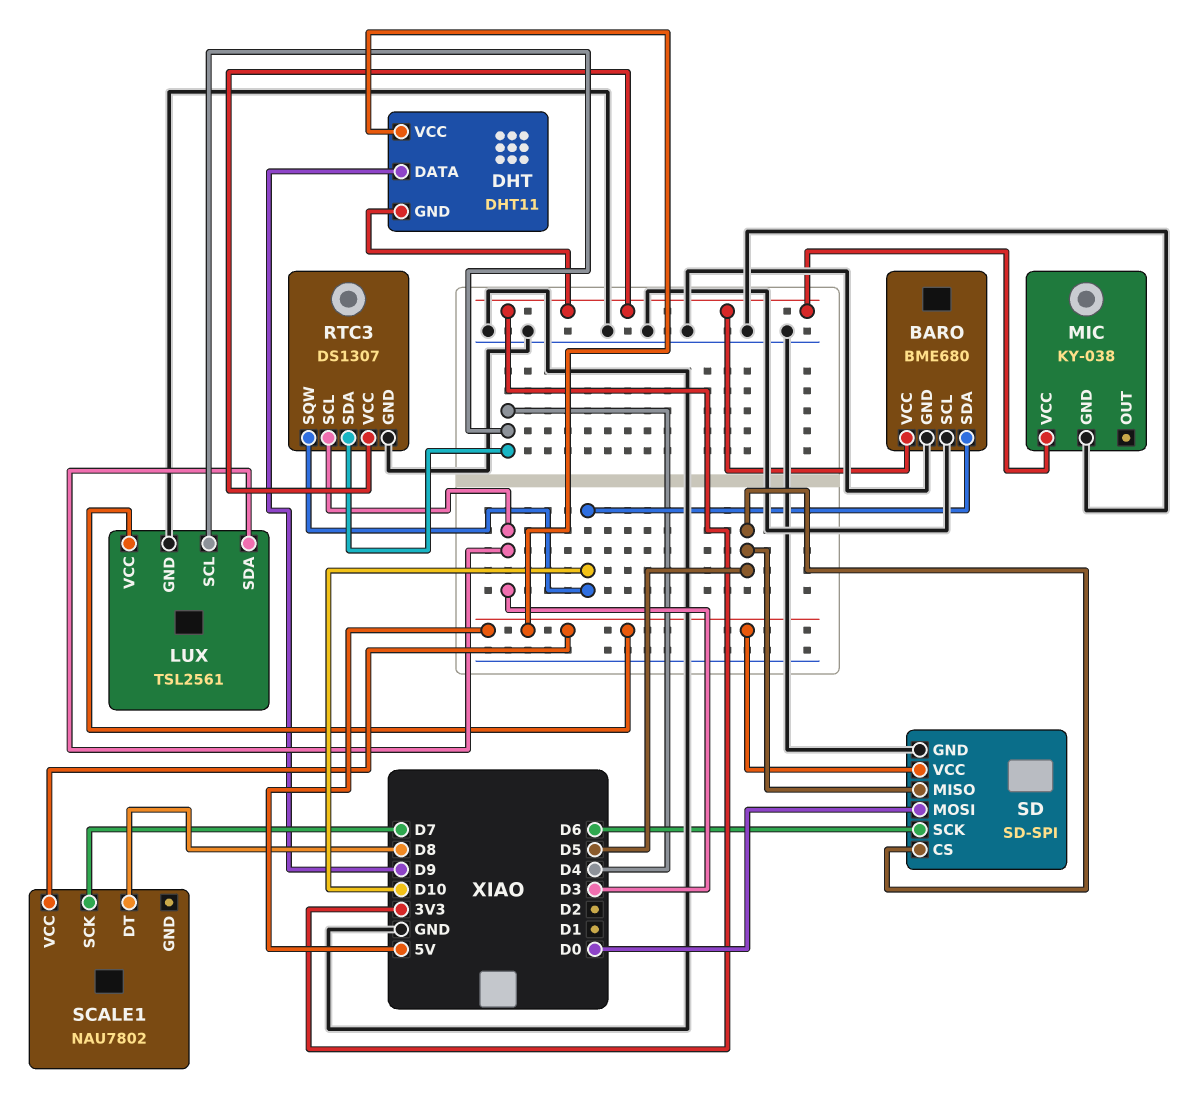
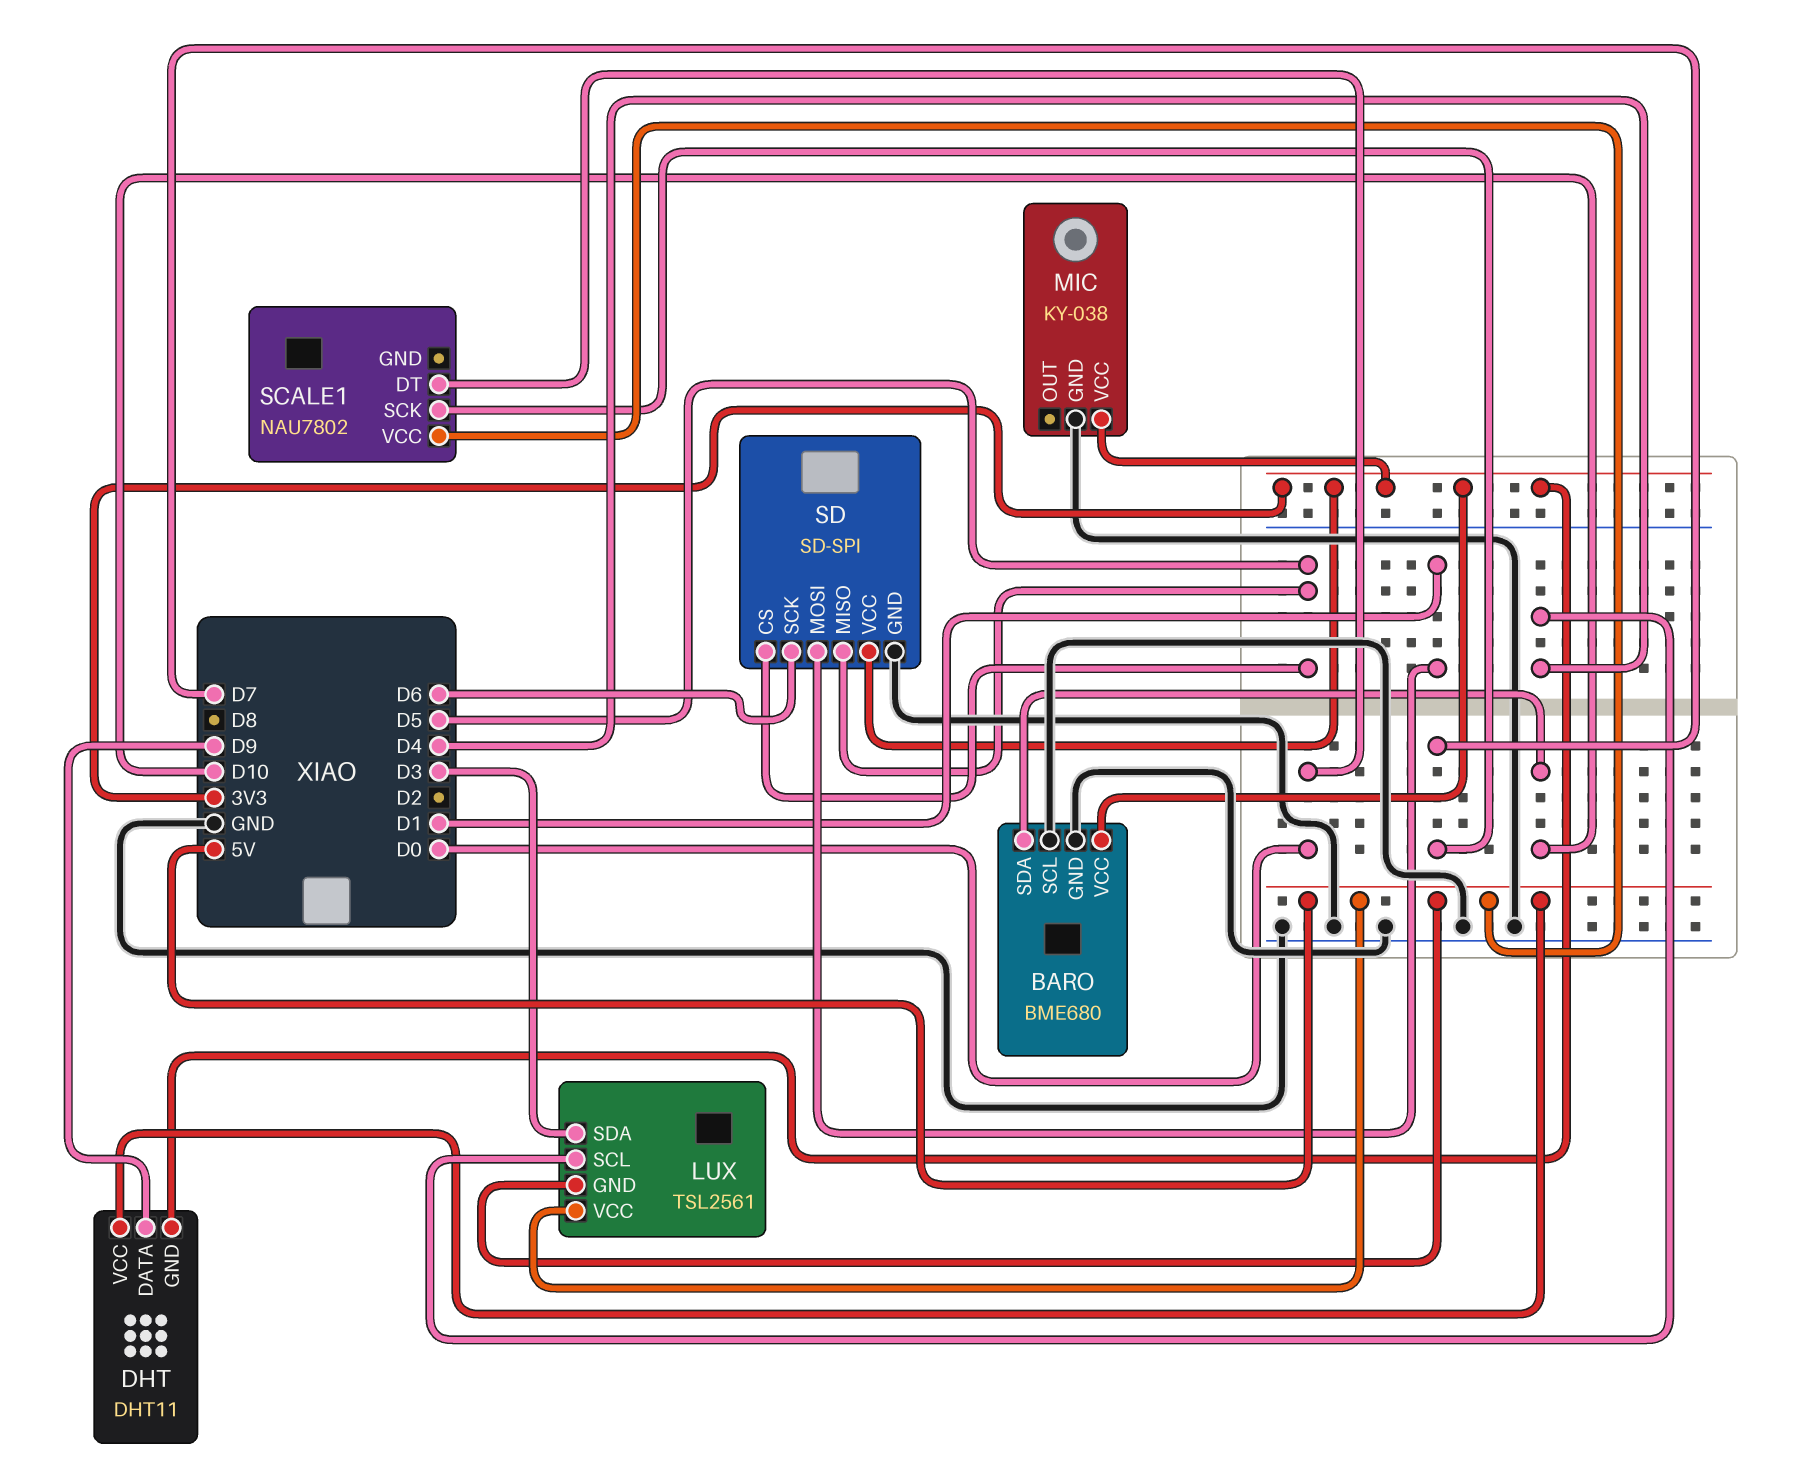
LUX pin GND: GND -> 5V
RTC3: DS1307 -> none
RTC3 pin GND: GND -> none
RTC3 pin SCL: D3 -> none
RTC3 pin SDA: D4 -> none
RTC3 pin SQW: D10 -> none
RTC3 pin VCC: 3V3 -> none
SCALE1 pin DT: D8 -> D0
SD pin MOSI: D0 -> D1
SD pin VCC: 5V -> 3V3

